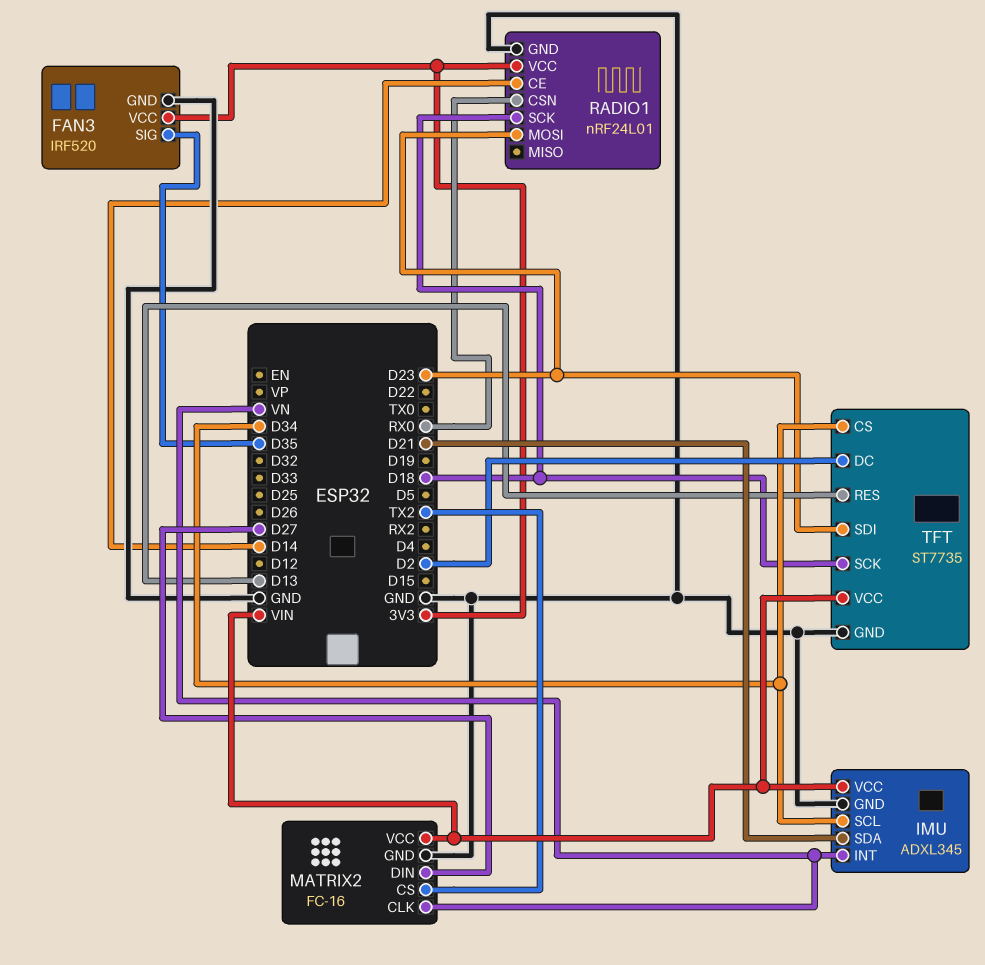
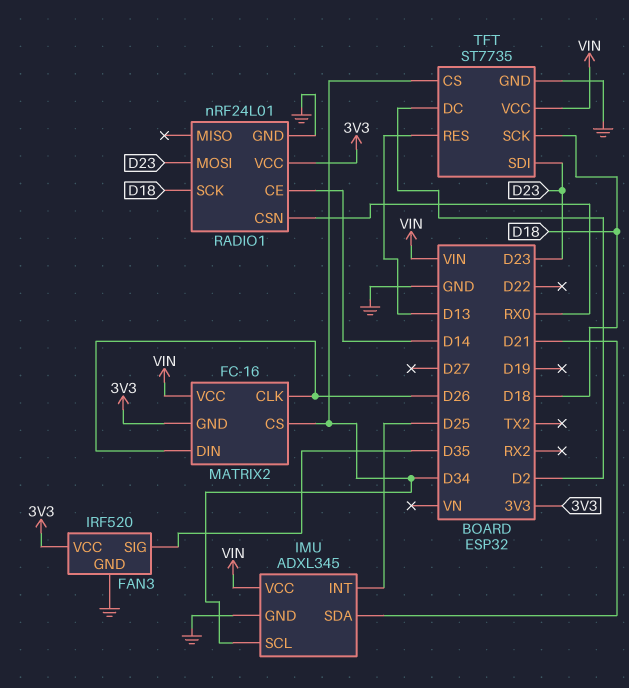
IMU pin INT: VN -> D25
MATRIX2 pin CLK: VN -> D26
MATRIX2 pin CS: TX2 -> D34
MATRIX2 pin DIN: D27 -> D26
MATRIX2 pin GND: GND -> 3V3

